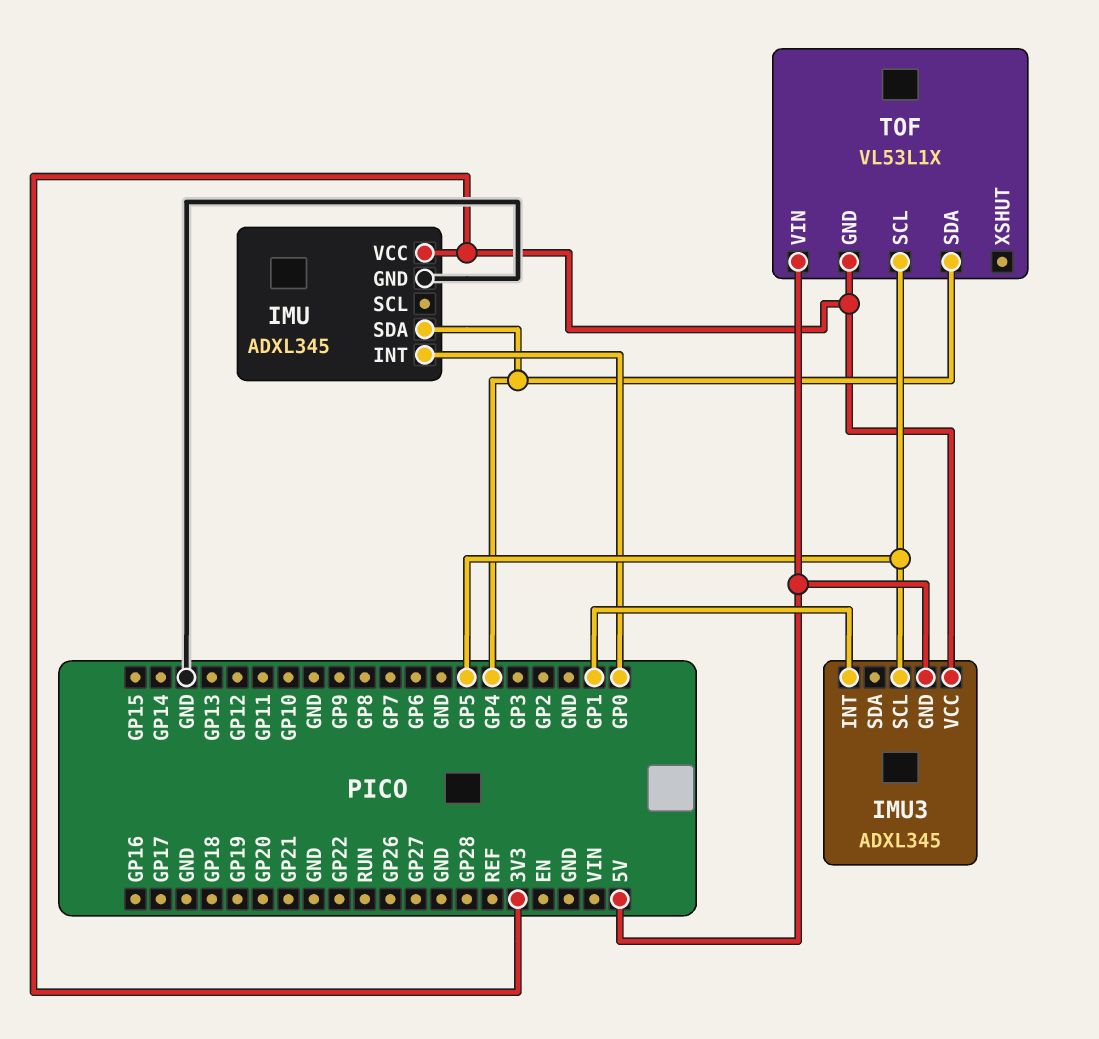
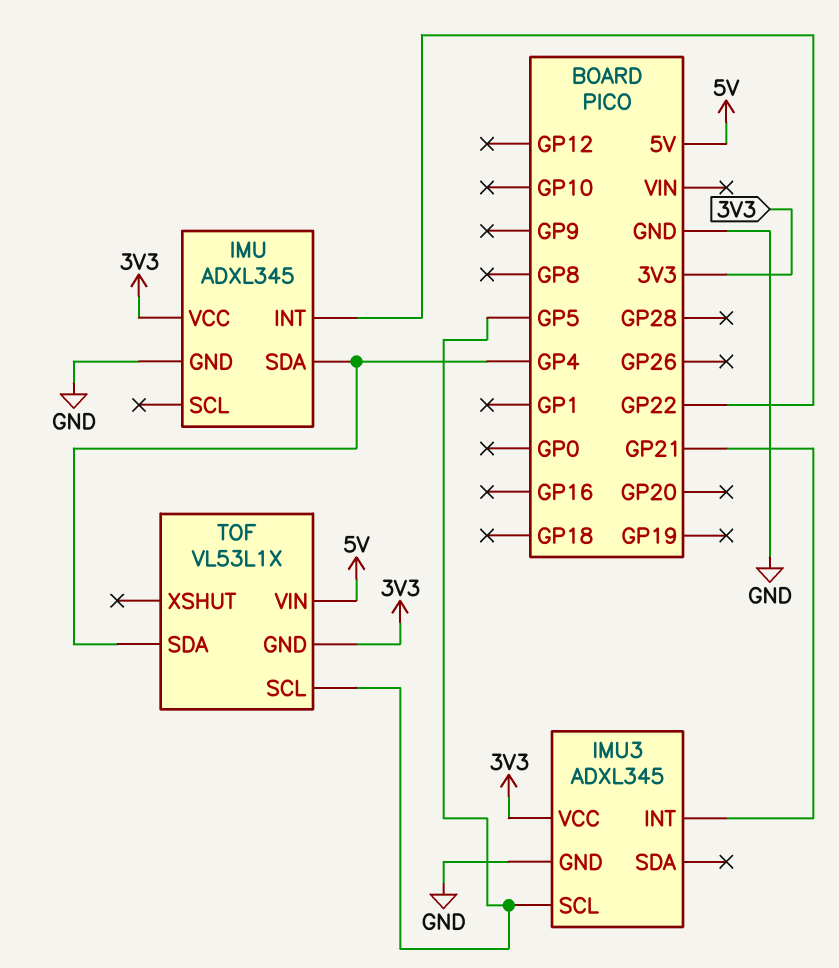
IMU pin INT: GP0 -> GP22
IMU3 pin GND: 5V -> GND
IMU3 pin INT: GP1 -> GP21

